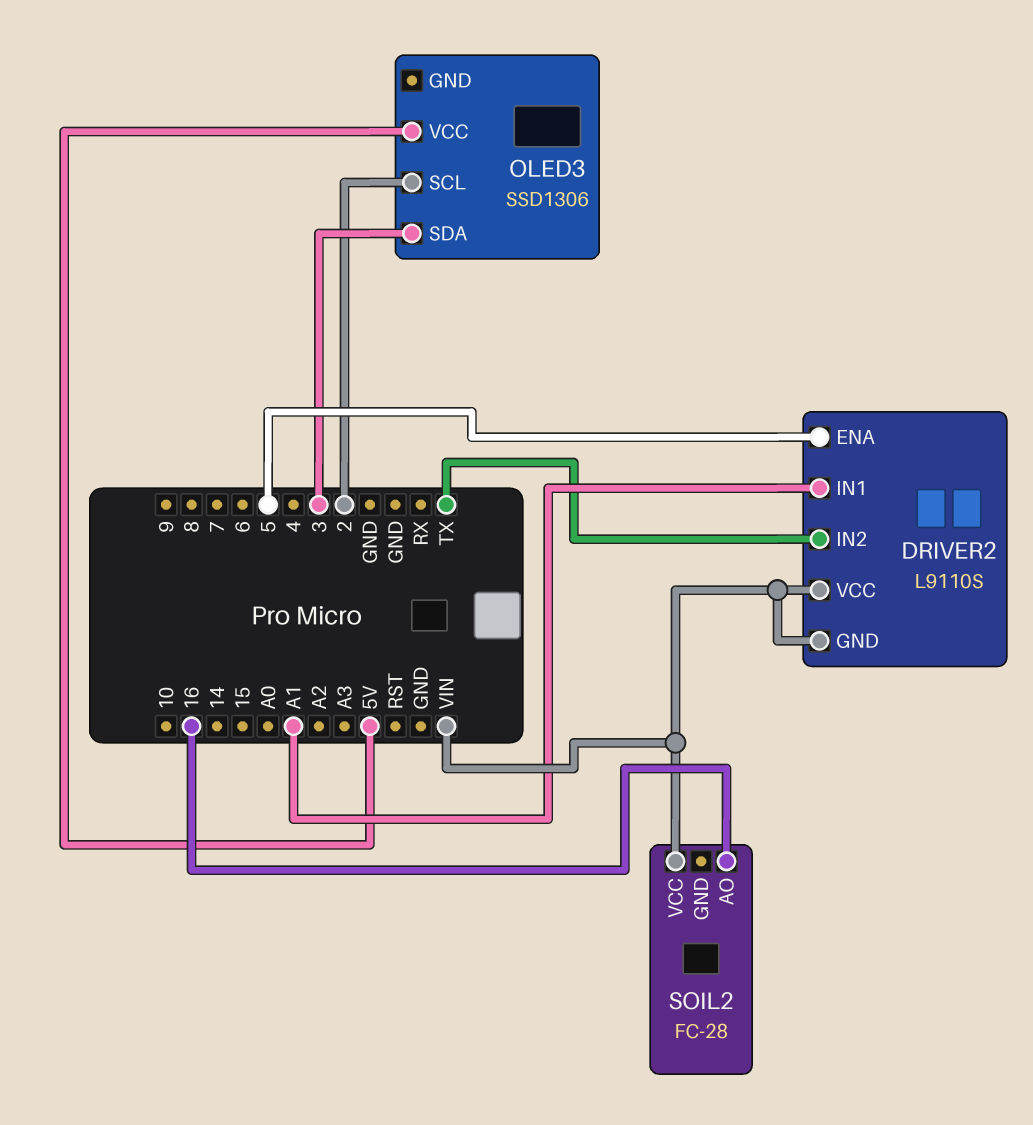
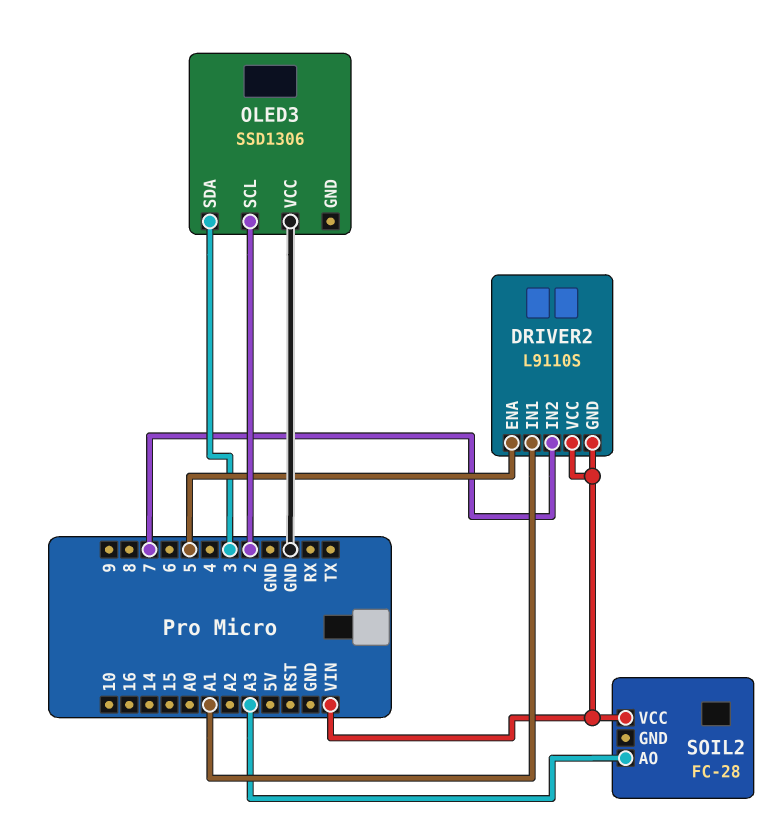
DRIVER2 pin IN2: TX -> 7
OLED3 pin VCC: 5V -> GND
SOIL2 pin AO: 16 -> A3

